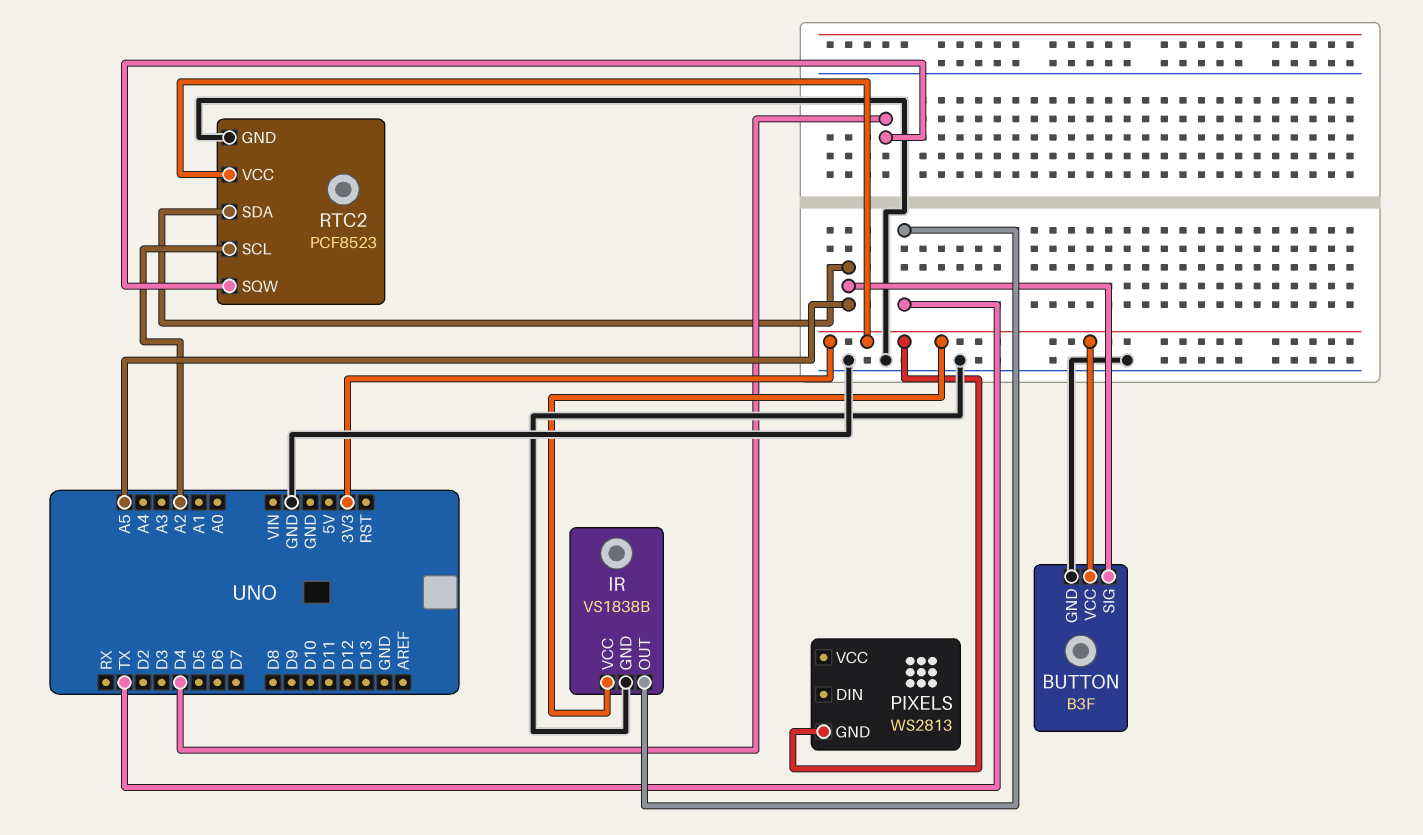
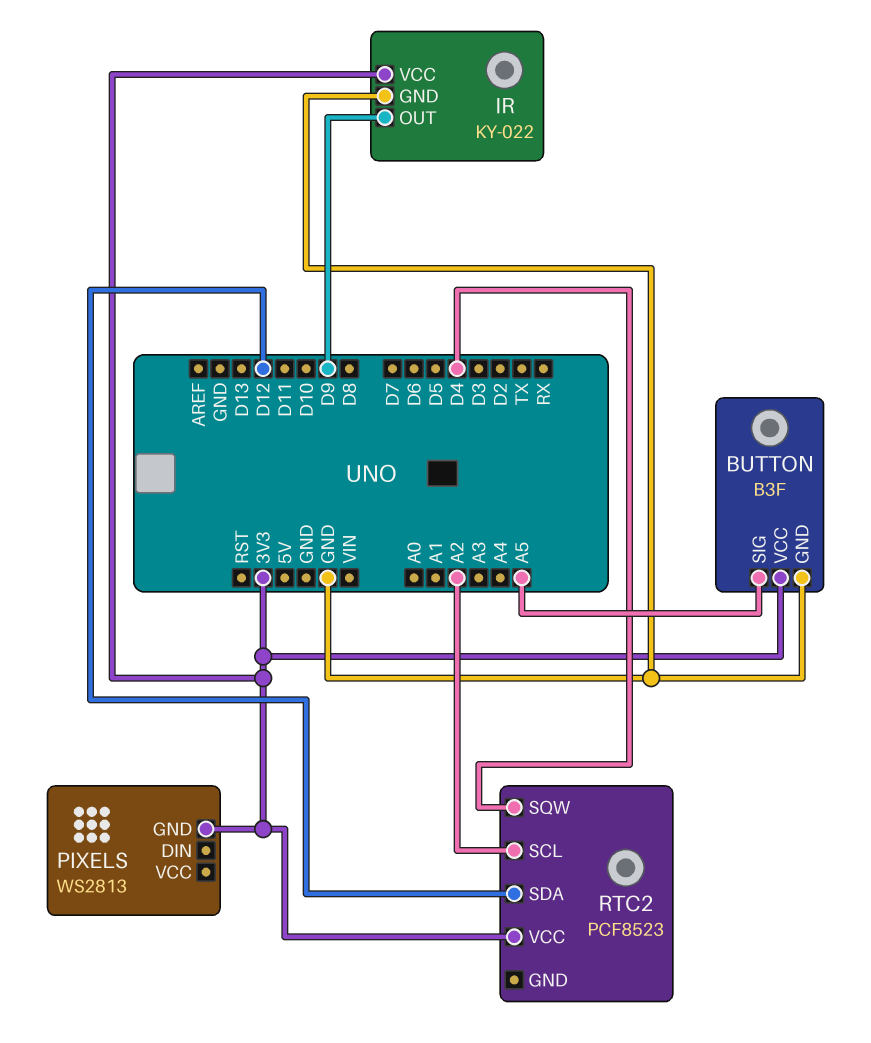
IR: VS1838B -> KY-022
IR pin OUT: TX -> D9
RTC2 pin GND: GND -> none
RTC2 pin SDA: A5 -> D12

